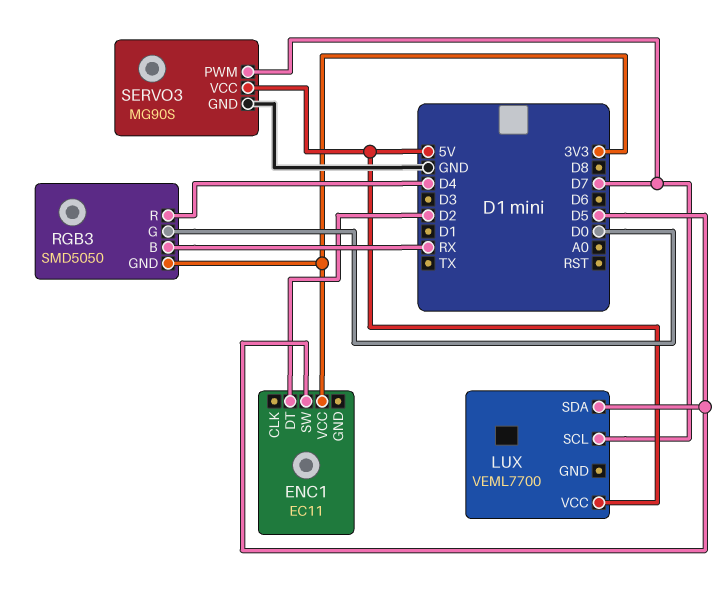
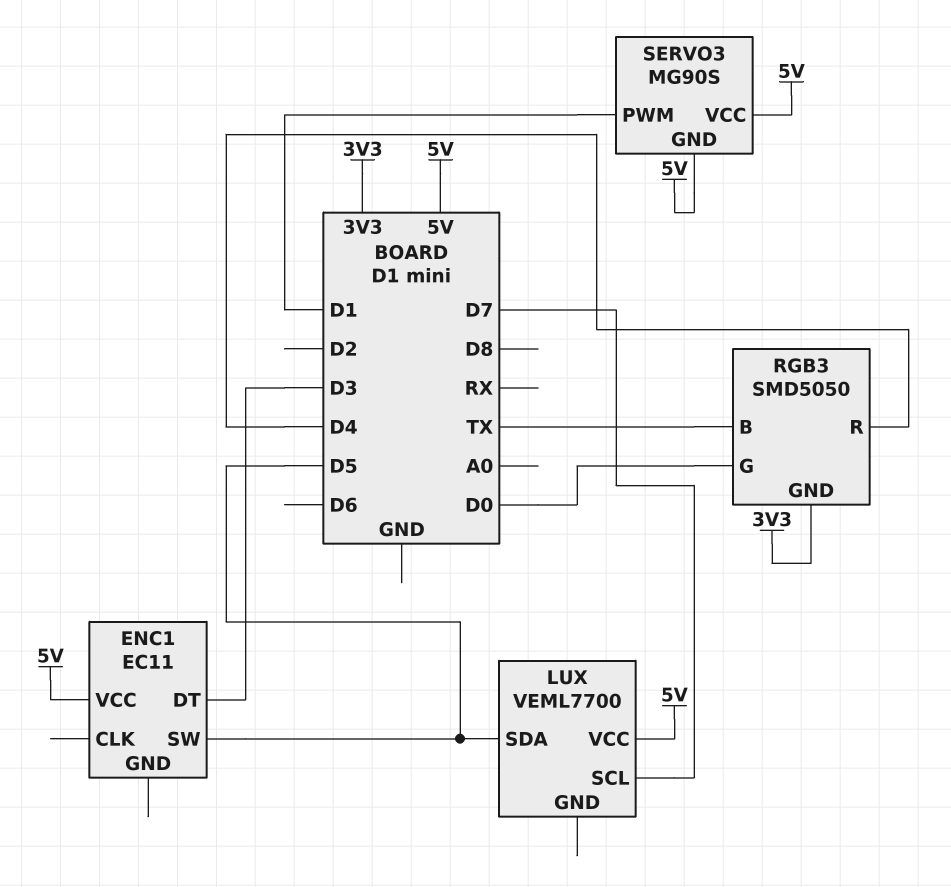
ENC1 pin DT: D2 -> D3
ENC1 pin VCC: 3V3 -> 5V
RGB3 pin B: RX -> TX
SERVO3 pin GND: GND -> 5V
SERVO3 pin PWM: D7 -> D1

